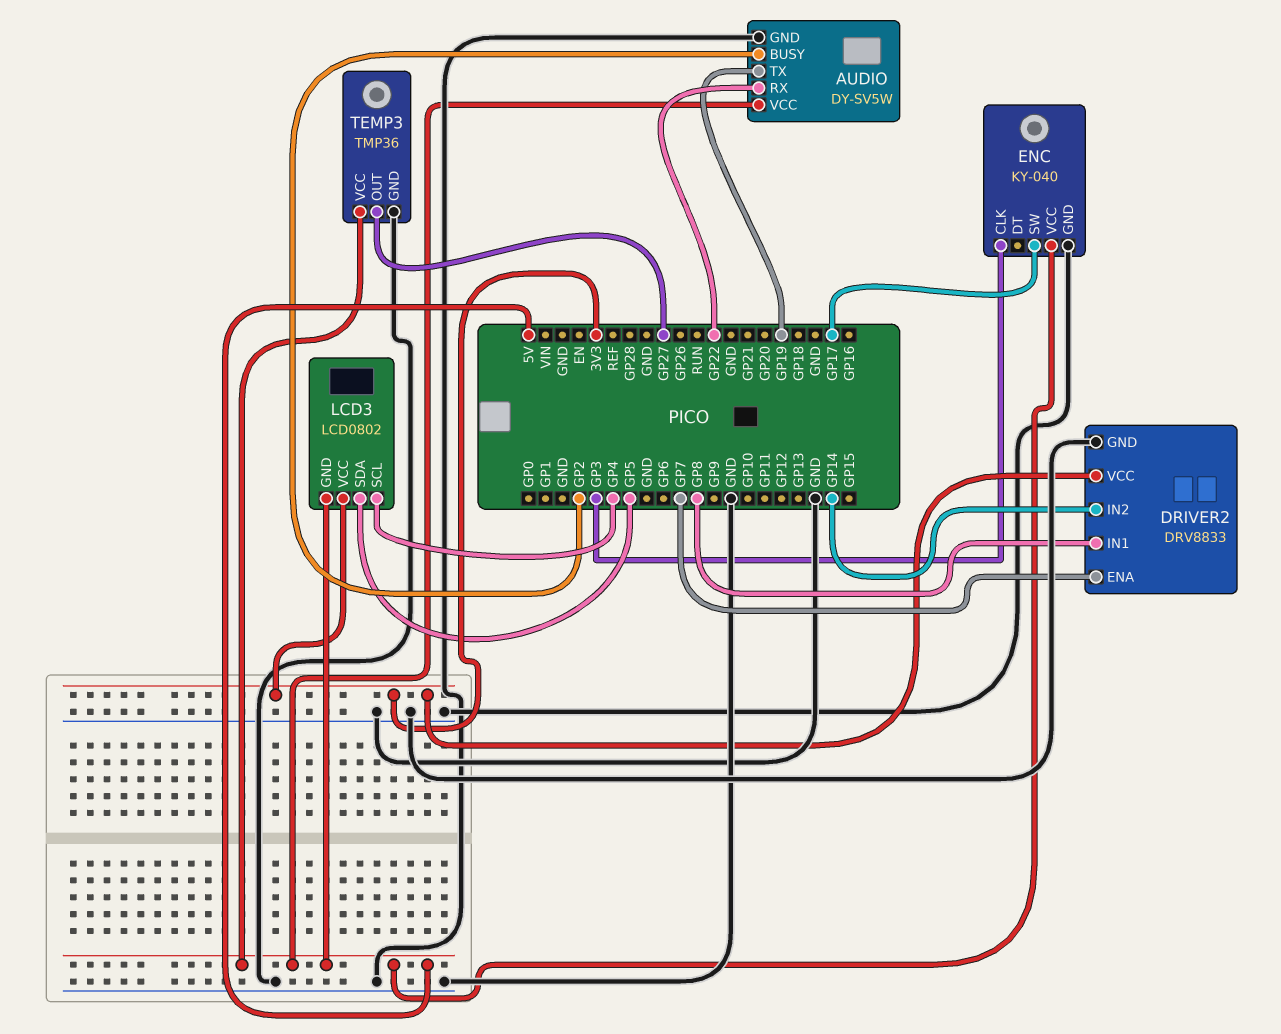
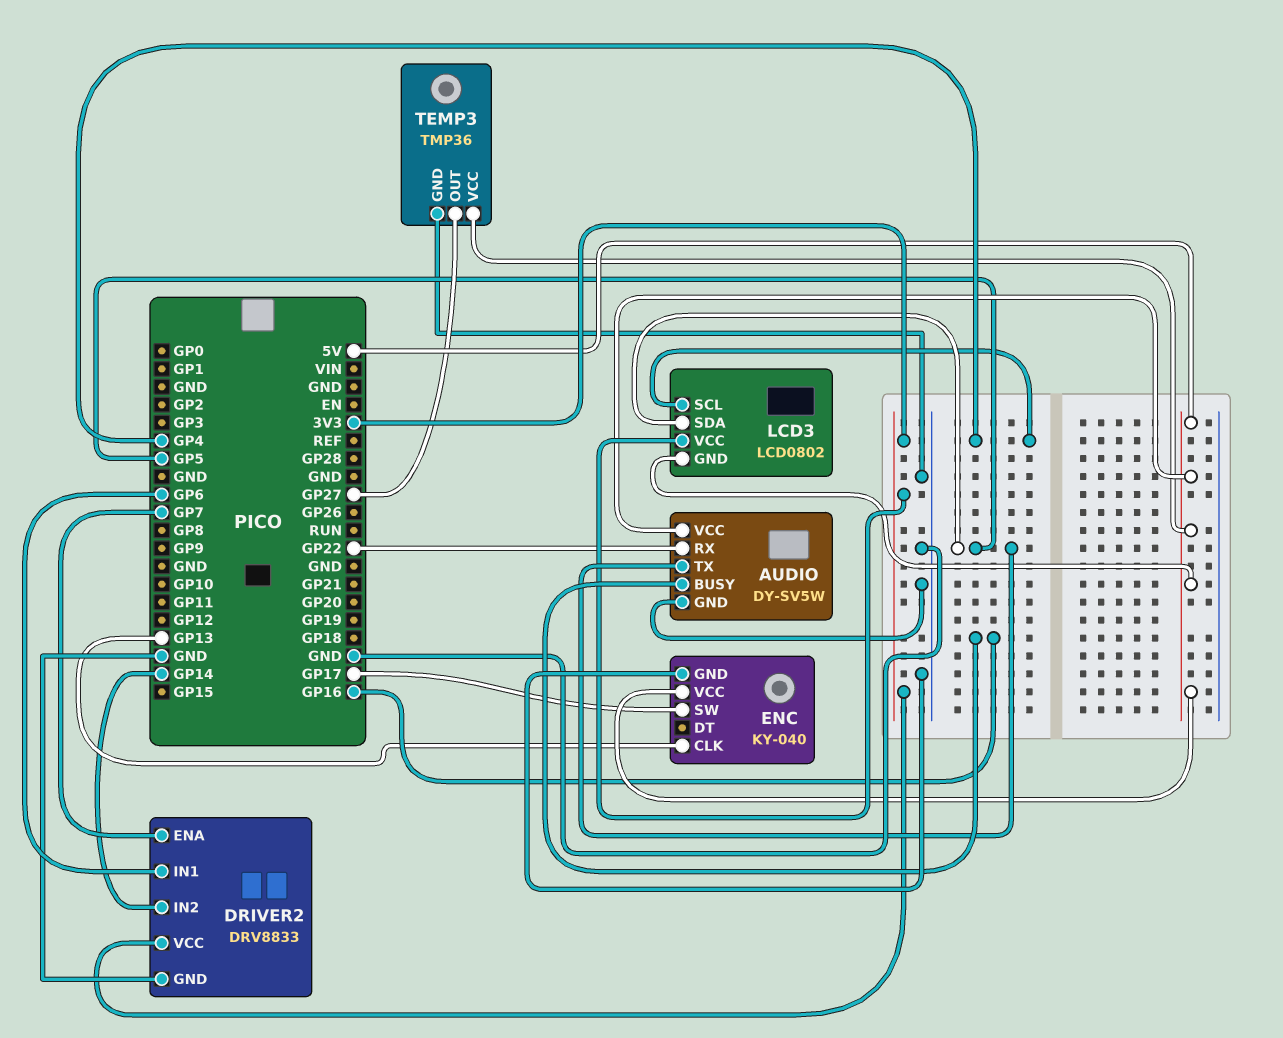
AUDIO pin BUSY: GP2 -> GP16
AUDIO pin TX: GP19 -> GP5
DRIVER2 pin IN1: GP8 -> GP6
ENC pin CLK: GP3 -> GP13

